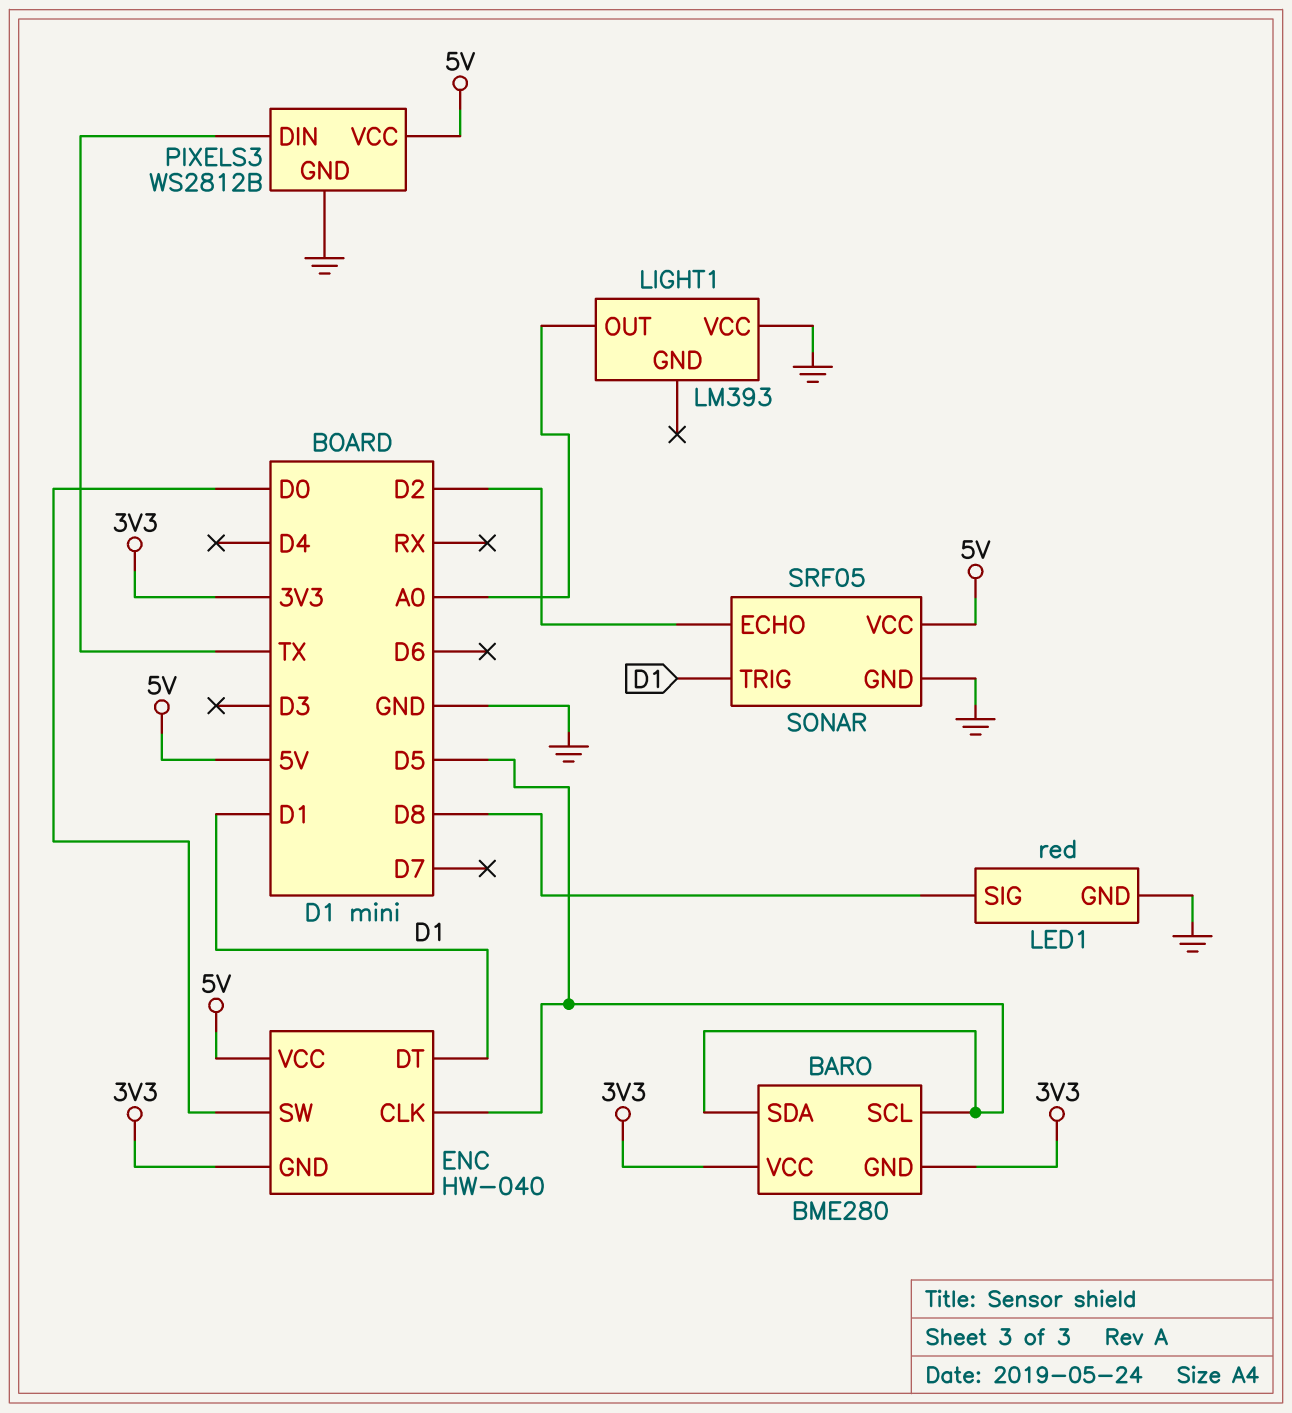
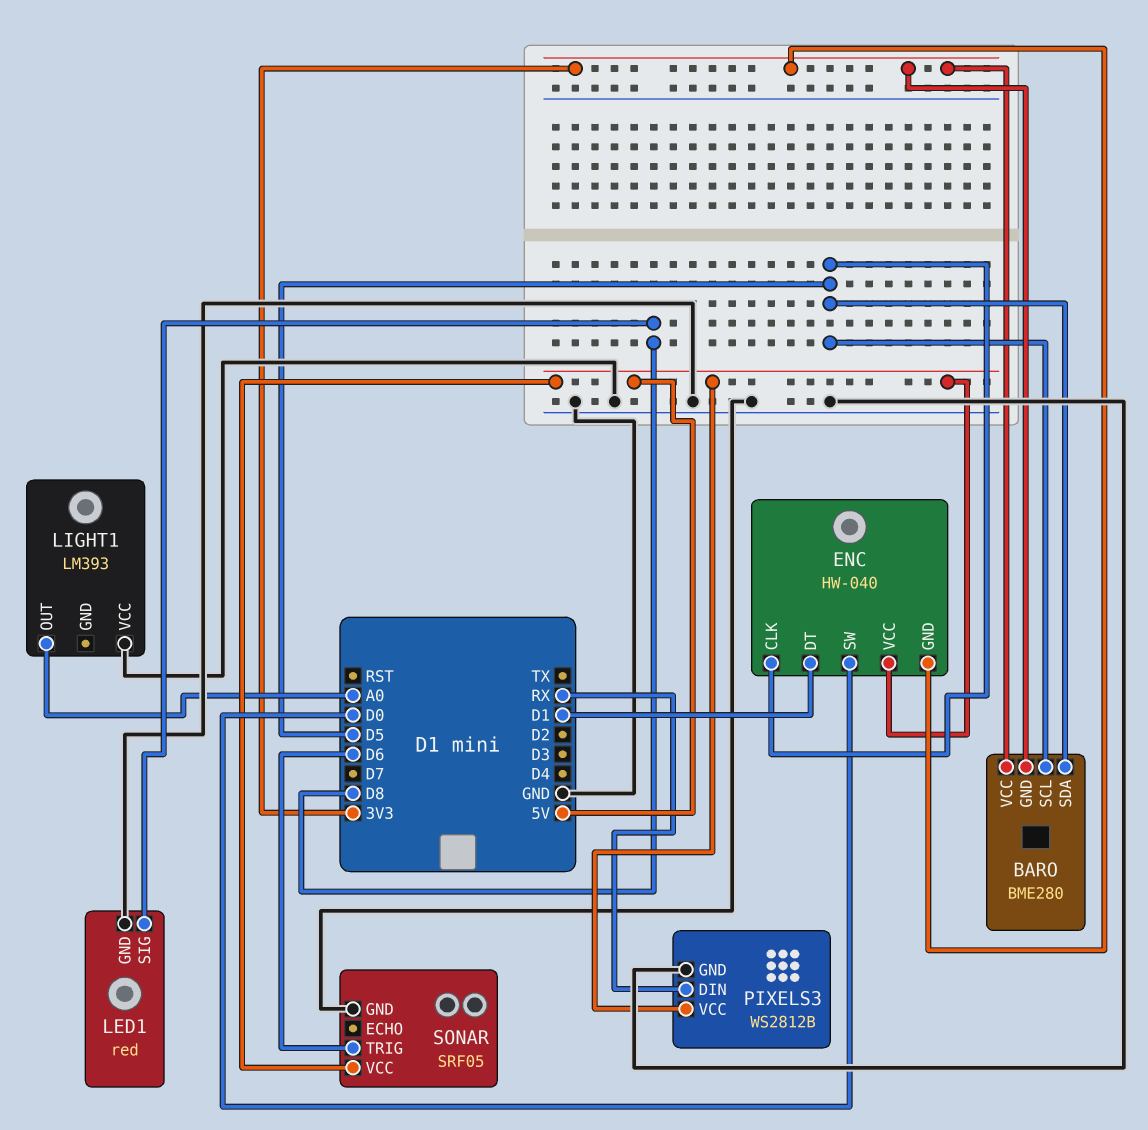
PIXELS3 pin DIN: TX -> RX
SONAR pin ECHO: D2 -> none
SONAR pin TRIG: D1 -> D6

